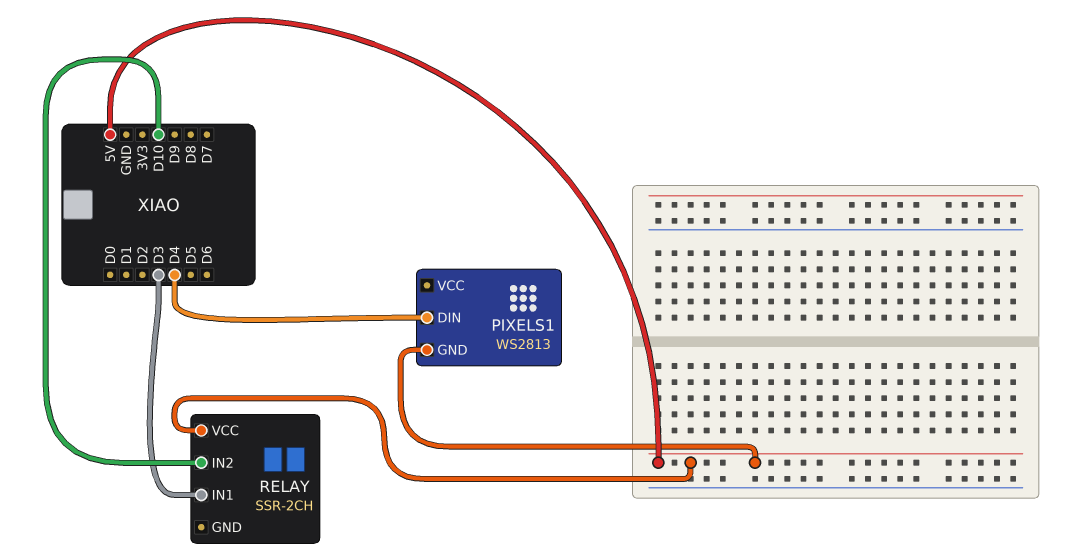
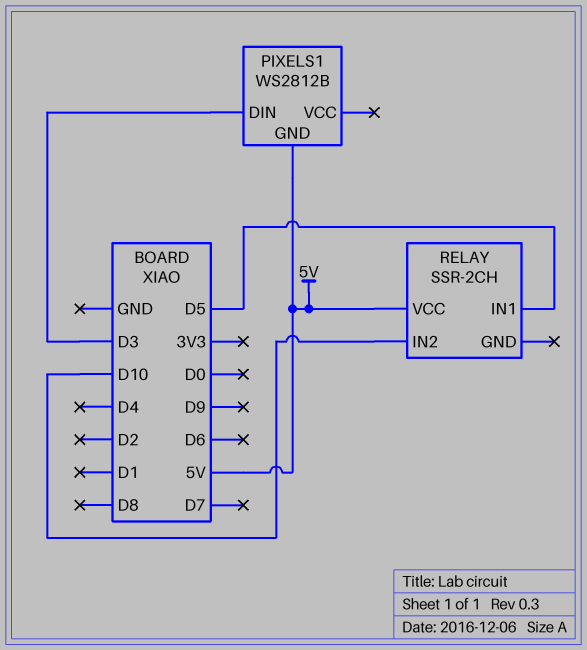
PIXELS1: WS2813 -> WS2812B
PIXELS1 pin DIN: D4 -> D3
RELAY pin IN1: D3 -> D5

